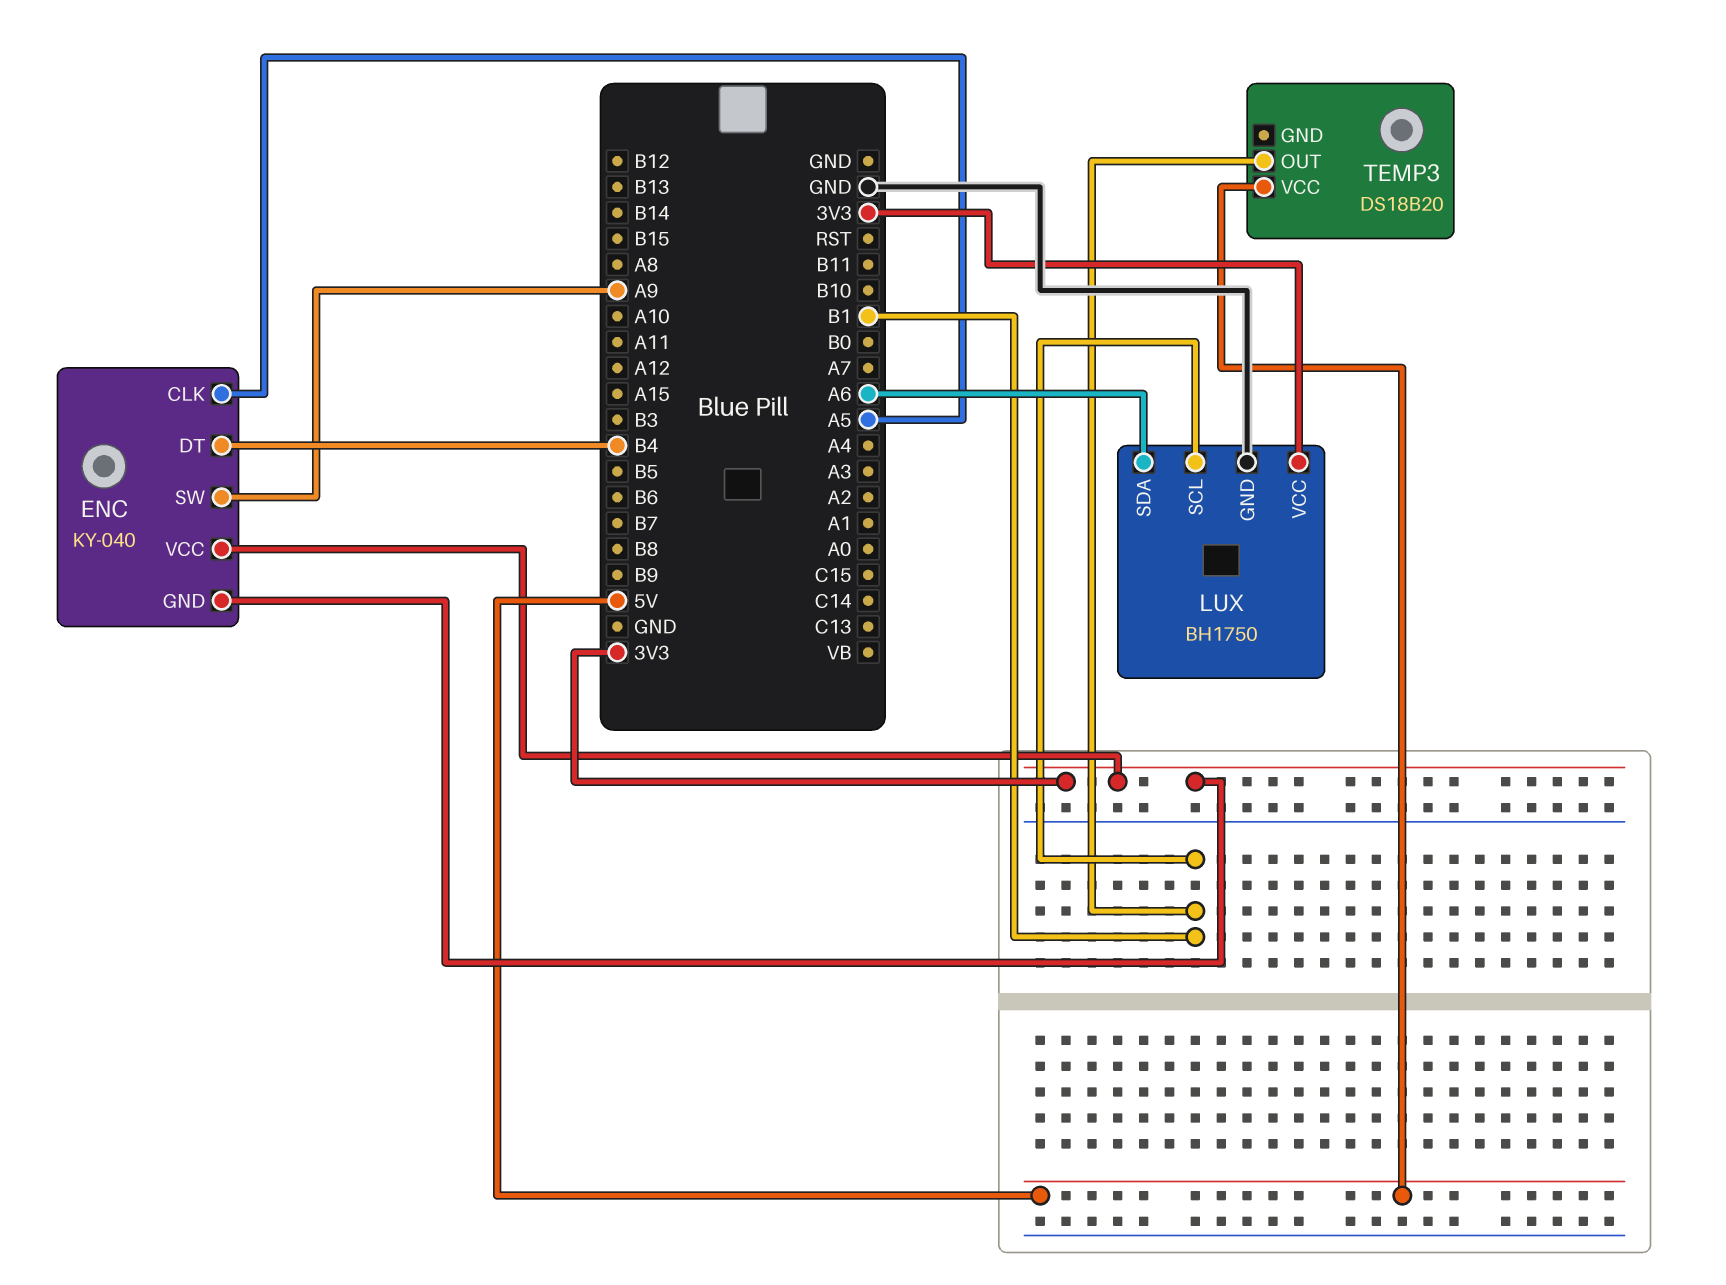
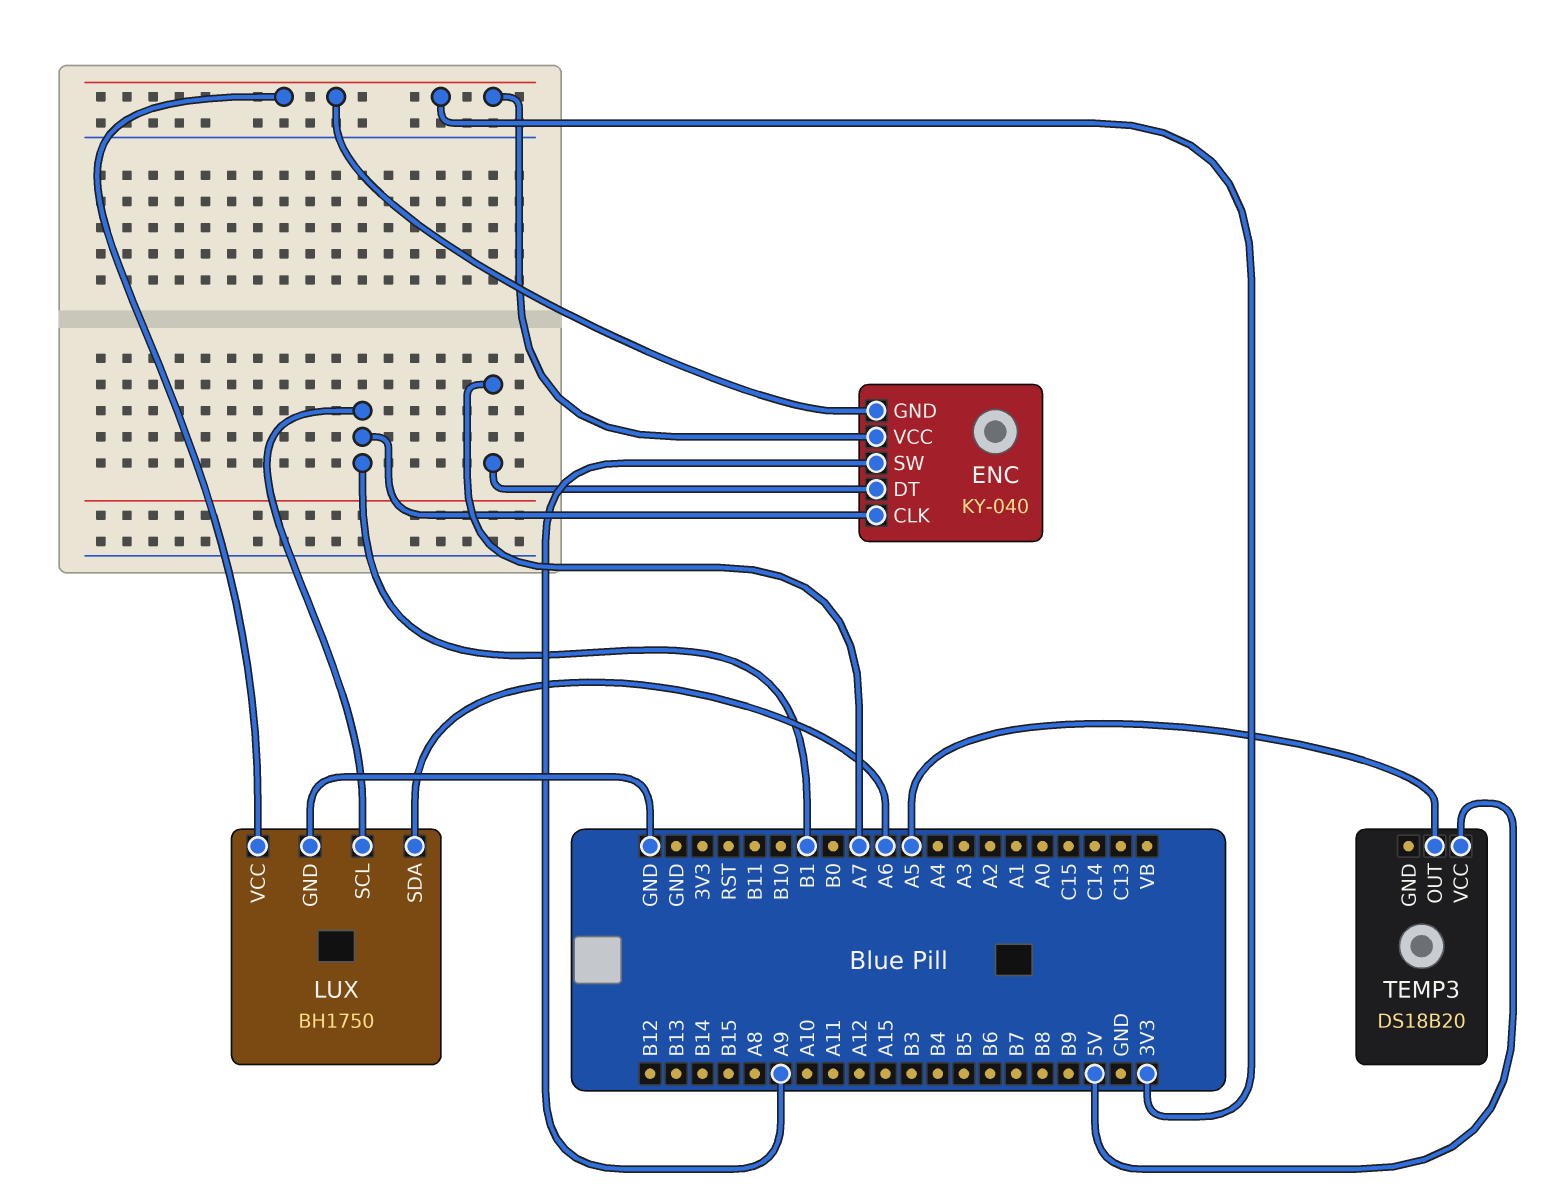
ENC pin CLK: A5 -> B1
ENC pin DT: B4 -> A7
TEMP3 pin OUT: B1 -> A5

